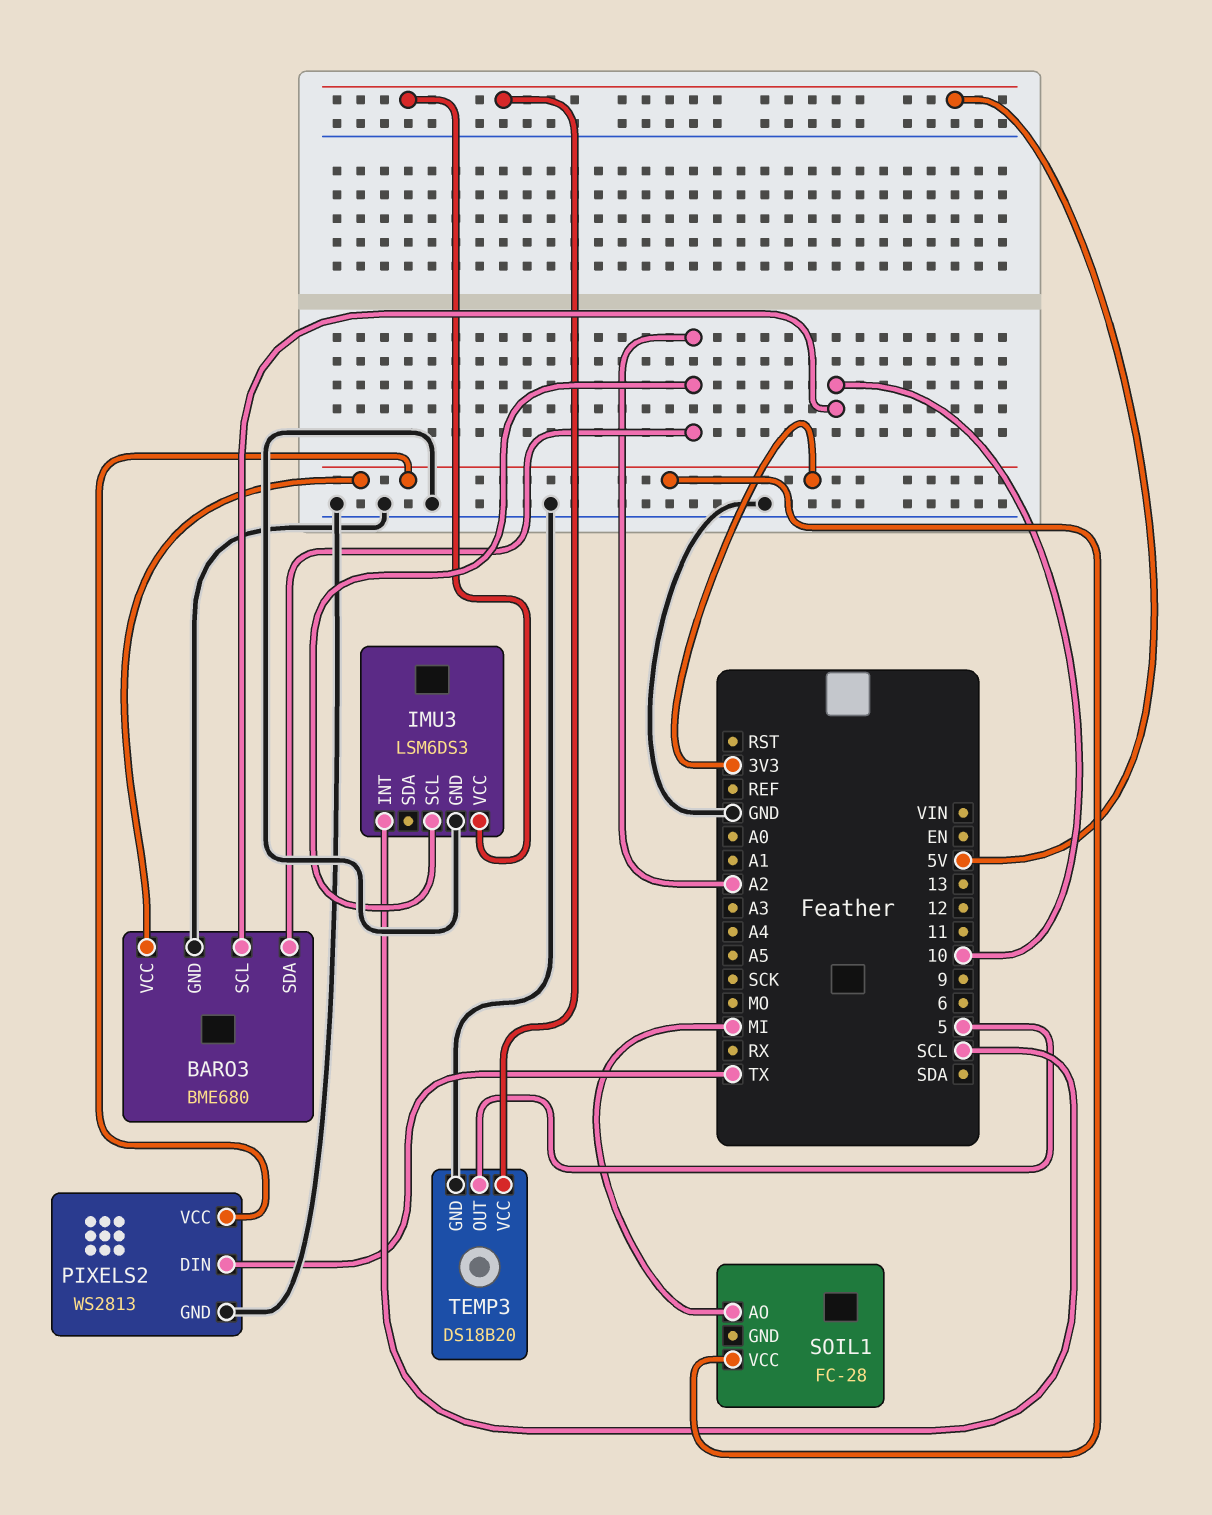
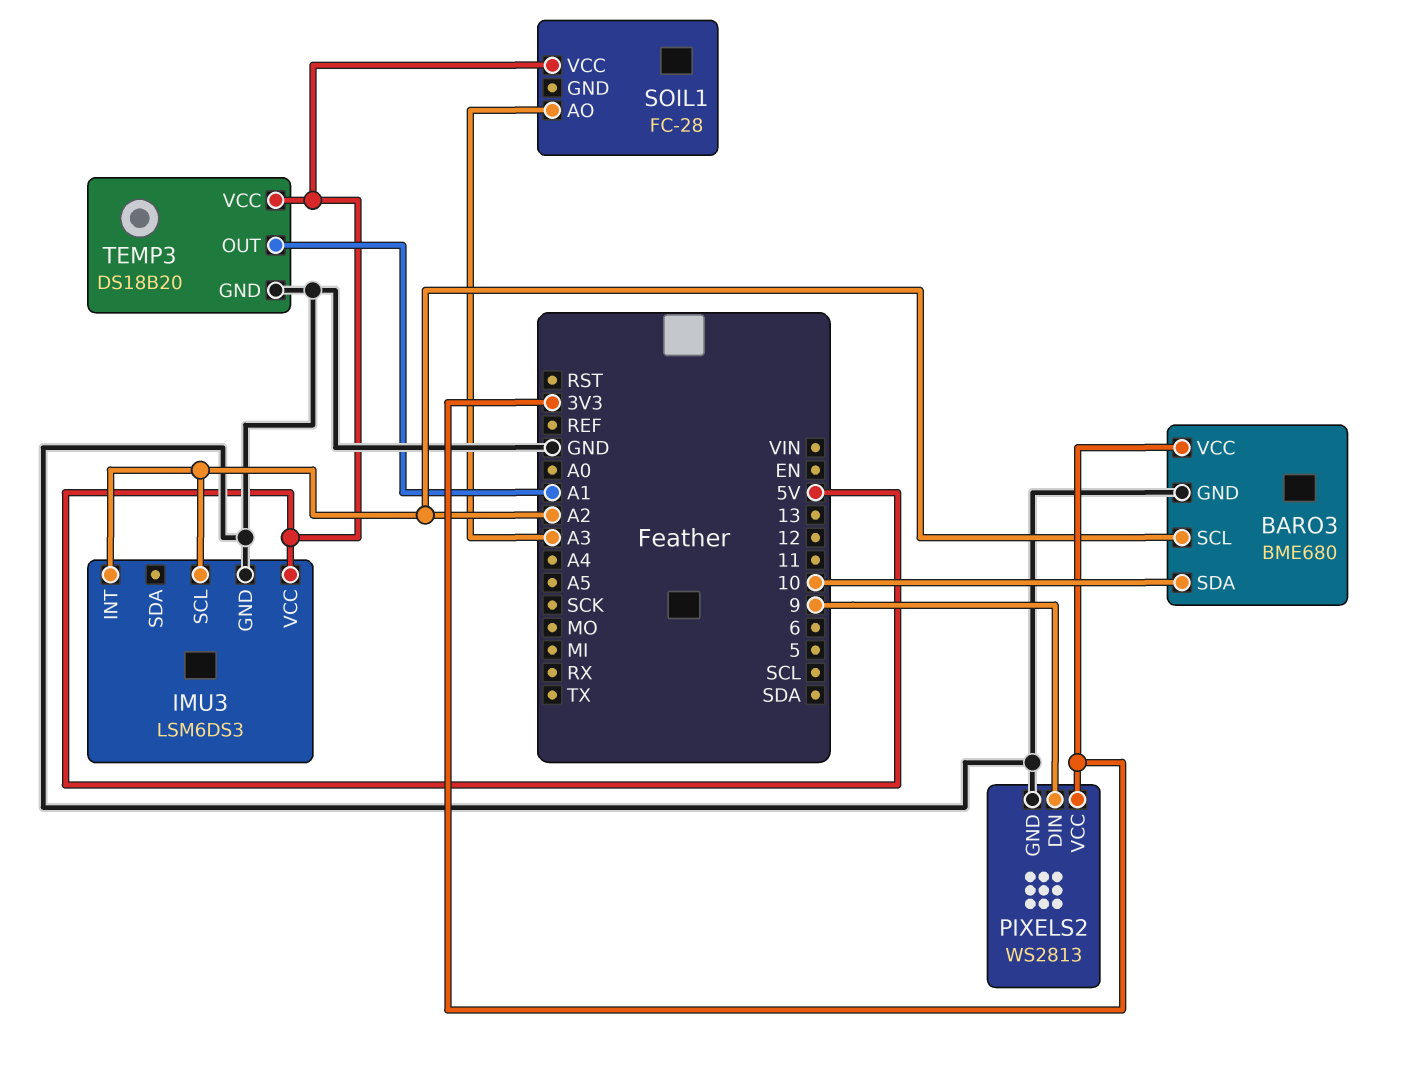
BARO3 pin SCL: 10 -> A2
BARO3 pin SDA: A2 -> 10
IMU3 pin INT: SCL -> A2
PIXELS2 pin DIN: TX -> 9
SOIL1 pin AO: MI -> A3
SOIL1 pin VCC: 3V3 -> 5V
TEMP3 pin OUT: 5 -> A1

